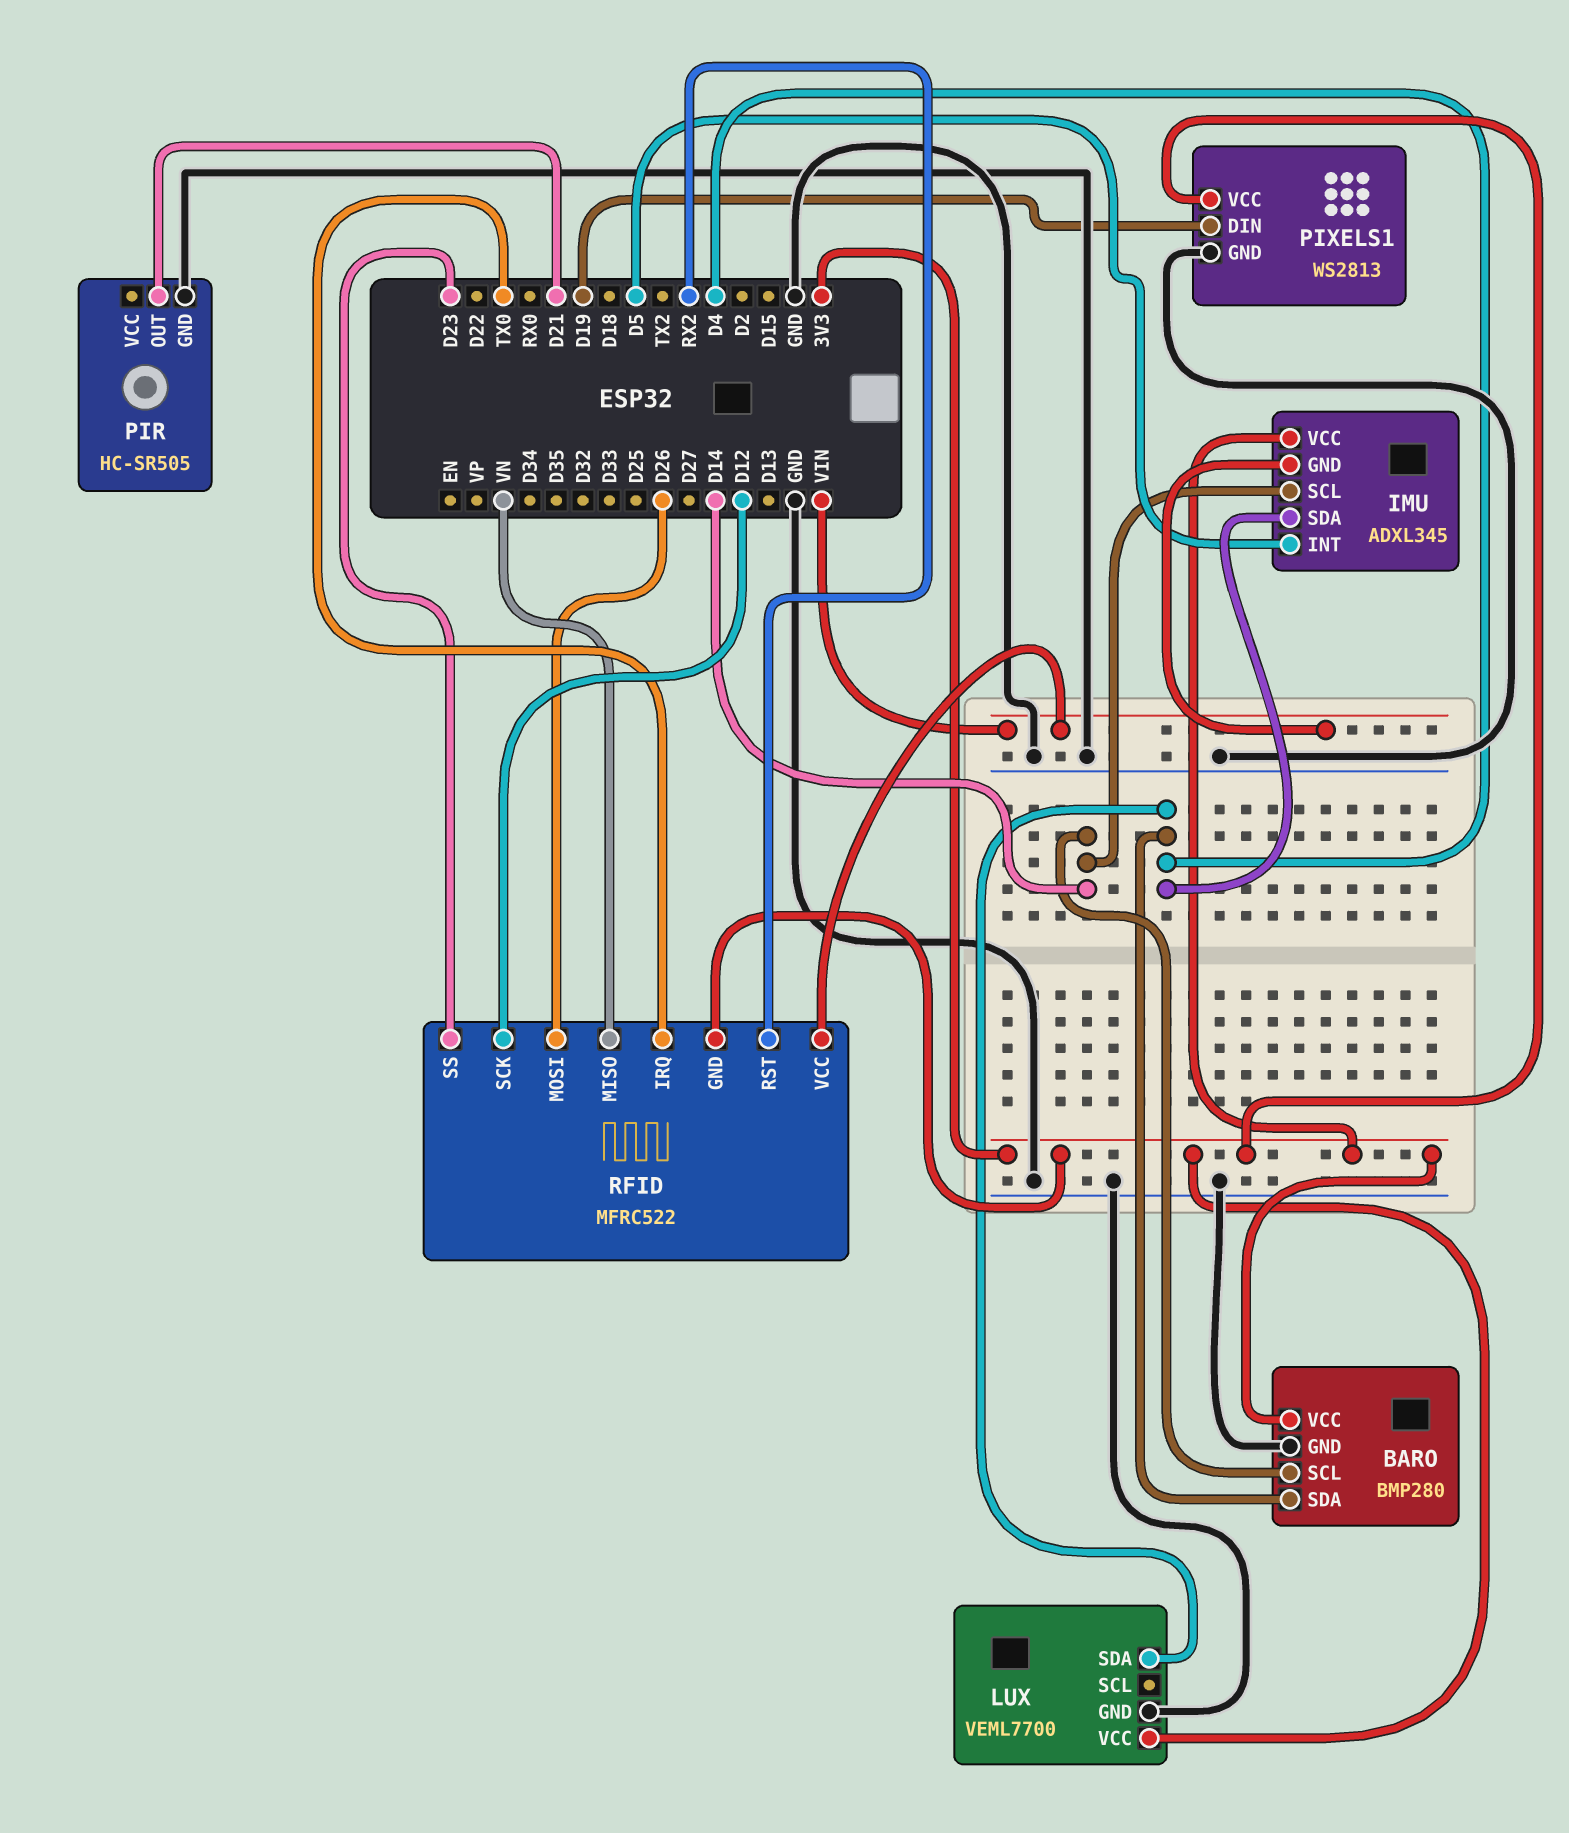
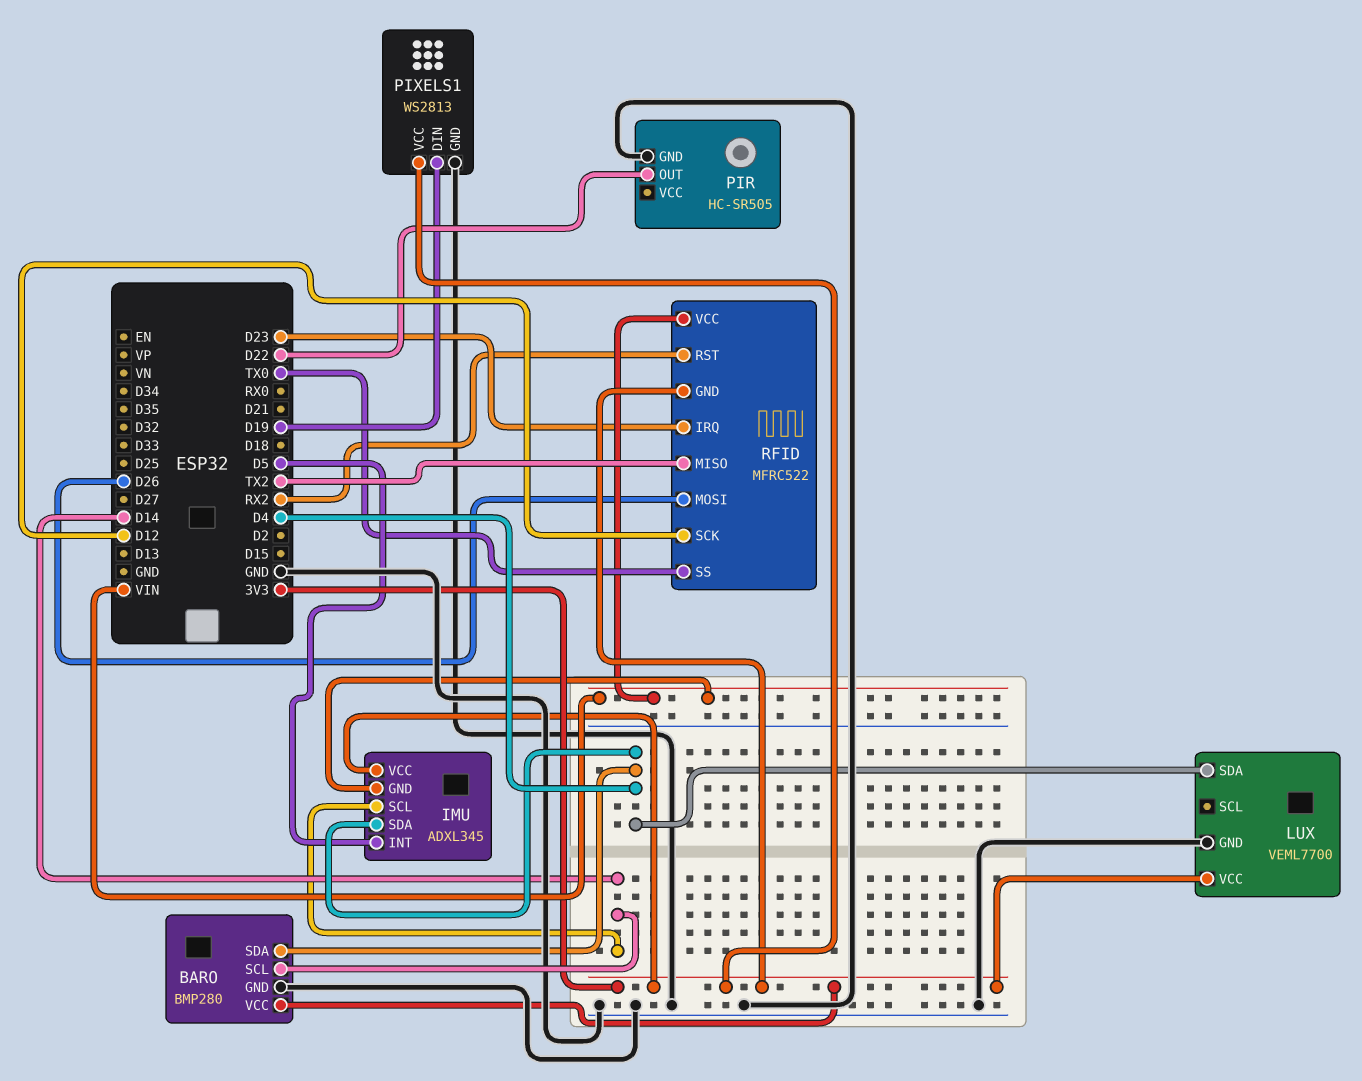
PIR pin OUT: D21 -> D22
RFID pin IRQ: TX0 -> D23
RFID pin MISO: VN -> TX2
RFID pin SS: D23 -> TX0

